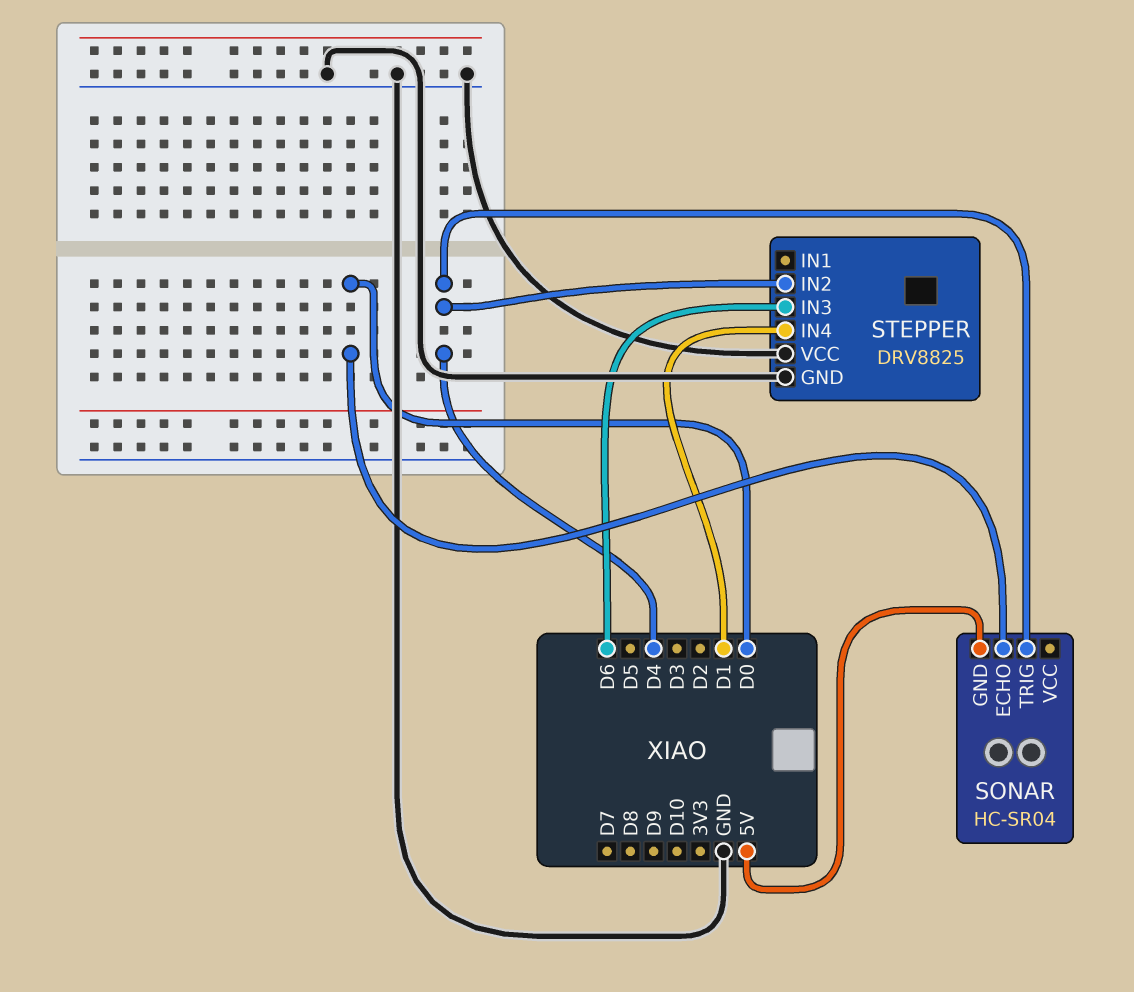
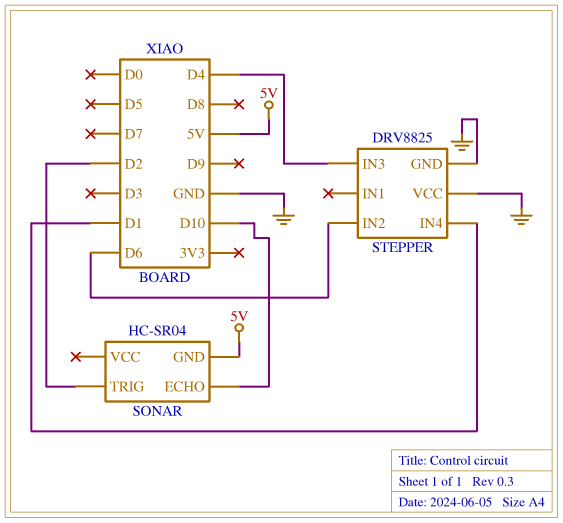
SONAR pin ECHO: D0 -> D10
SONAR pin TRIG: D4 -> D2
STEPPER pin IN2: D4 -> D6
STEPPER pin IN3: D6 -> D4

